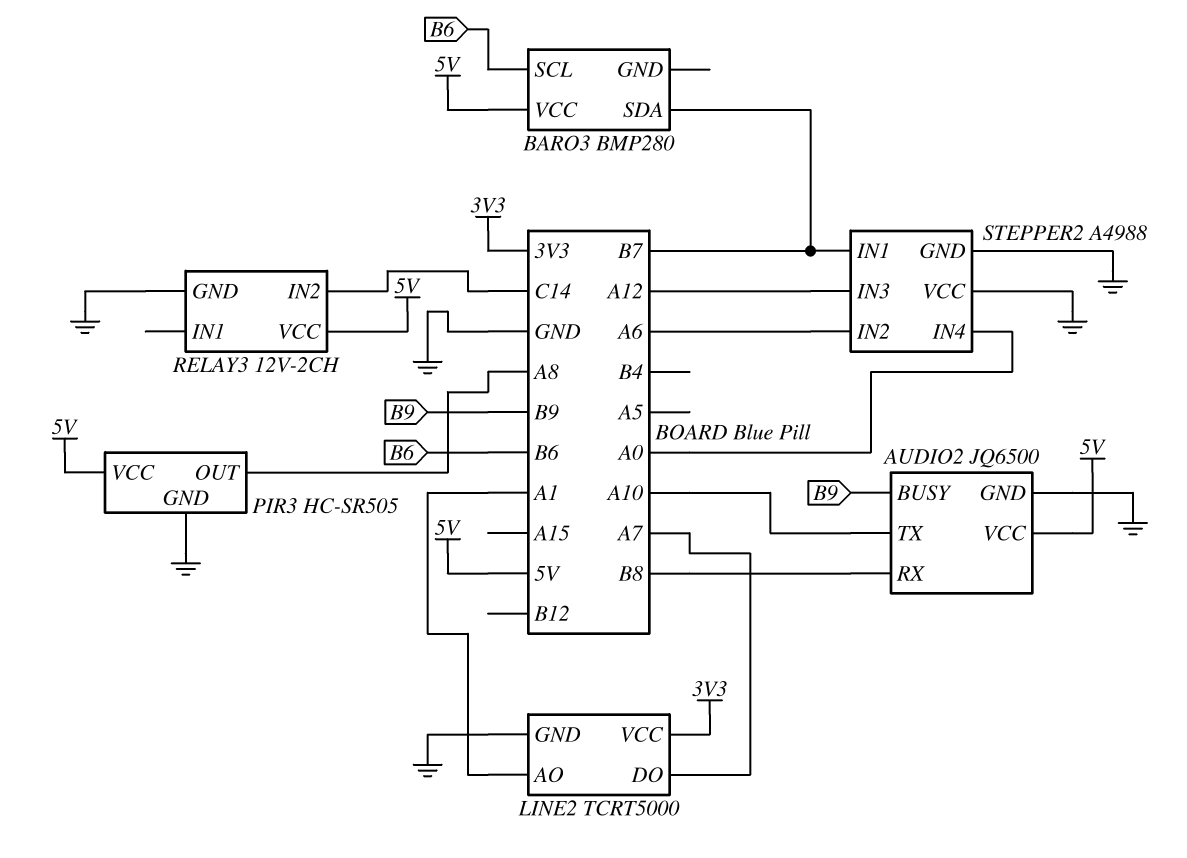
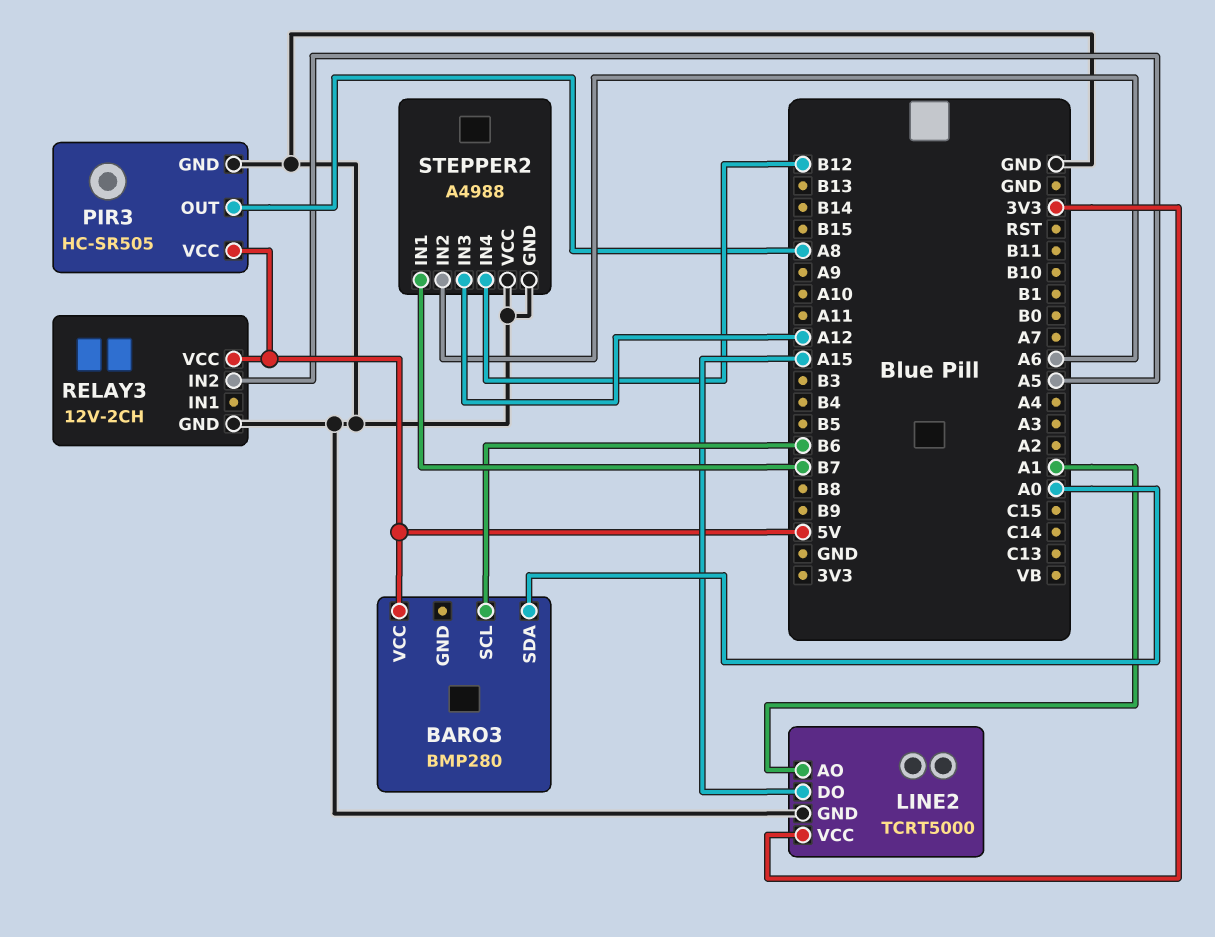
AUDIO2: JQ6500 -> none
AUDIO2 pin BUSY: B9 -> none
AUDIO2 pin GND: GND -> none
AUDIO2 pin RX: B8 -> none
AUDIO2 pin TX: A10 -> none
AUDIO2 pin VCC: 5V -> none
BARO3 pin SDA: B7 -> A0
LINE2 pin DO: A7 -> A15
RELAY3 pin IN2: C14 -> A5
STEPPER2 pin IN4: A0 -> B12

